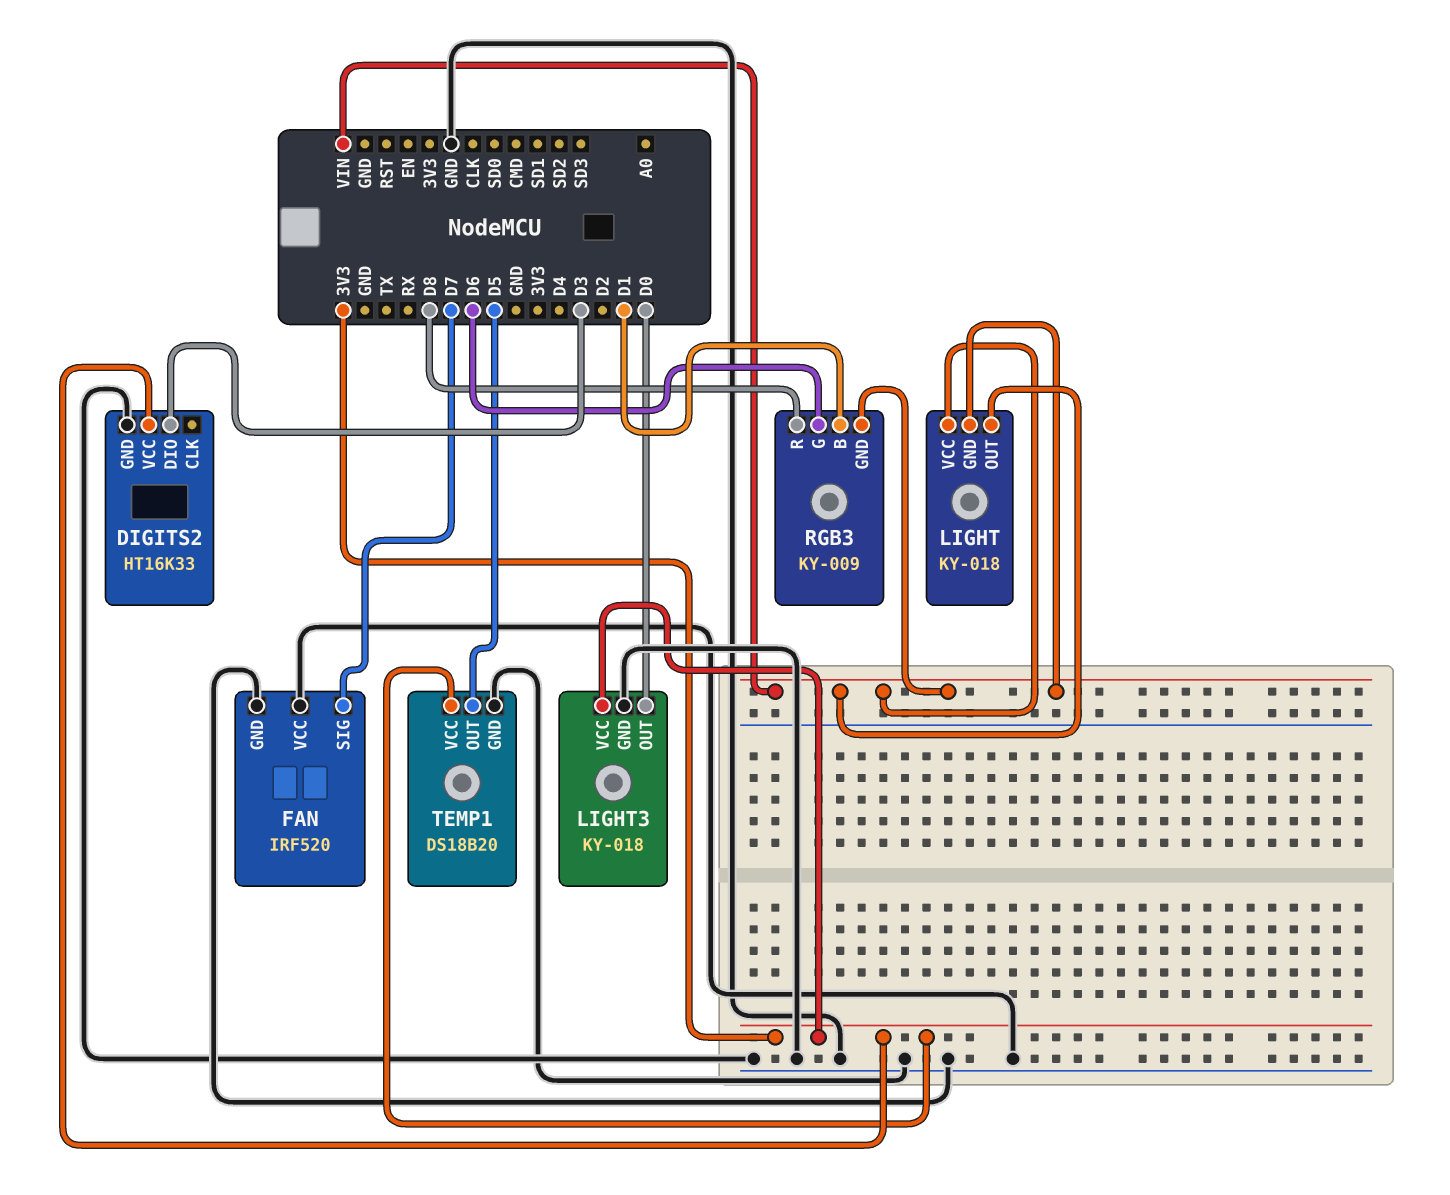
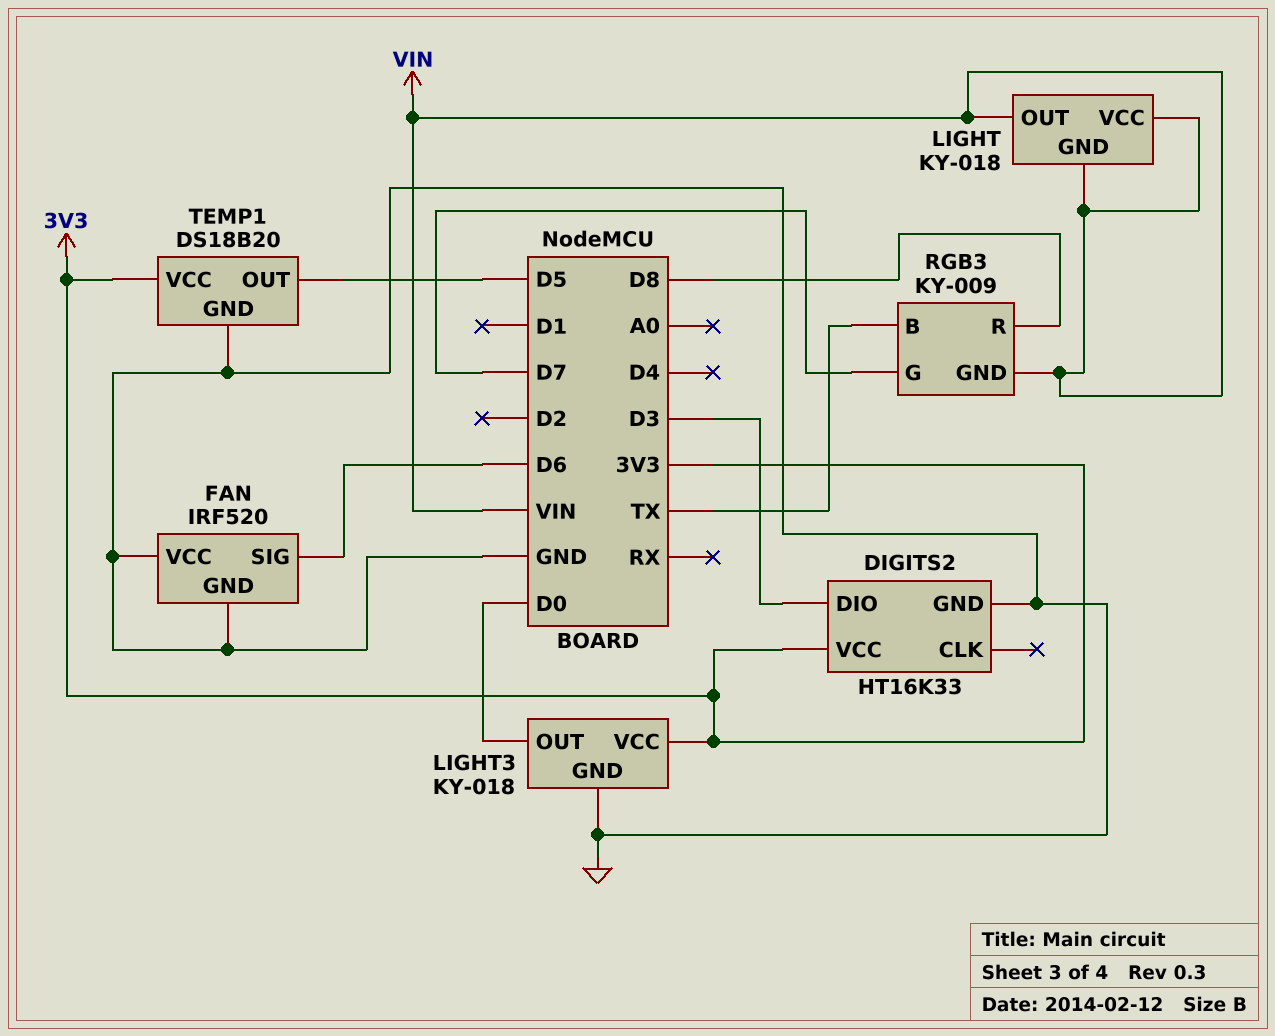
FAN pin SIG: D7 -> D6
RGB3 pin B: D1 -> TX
RGB3 pin G: D6 -> D7

